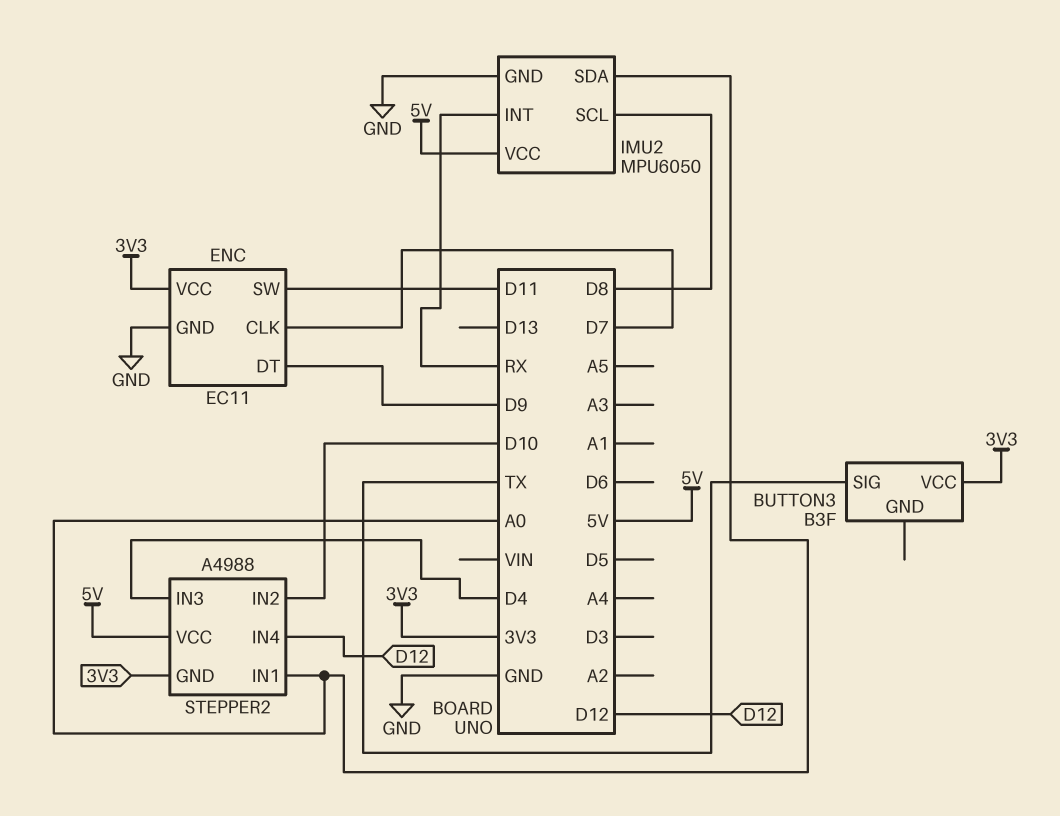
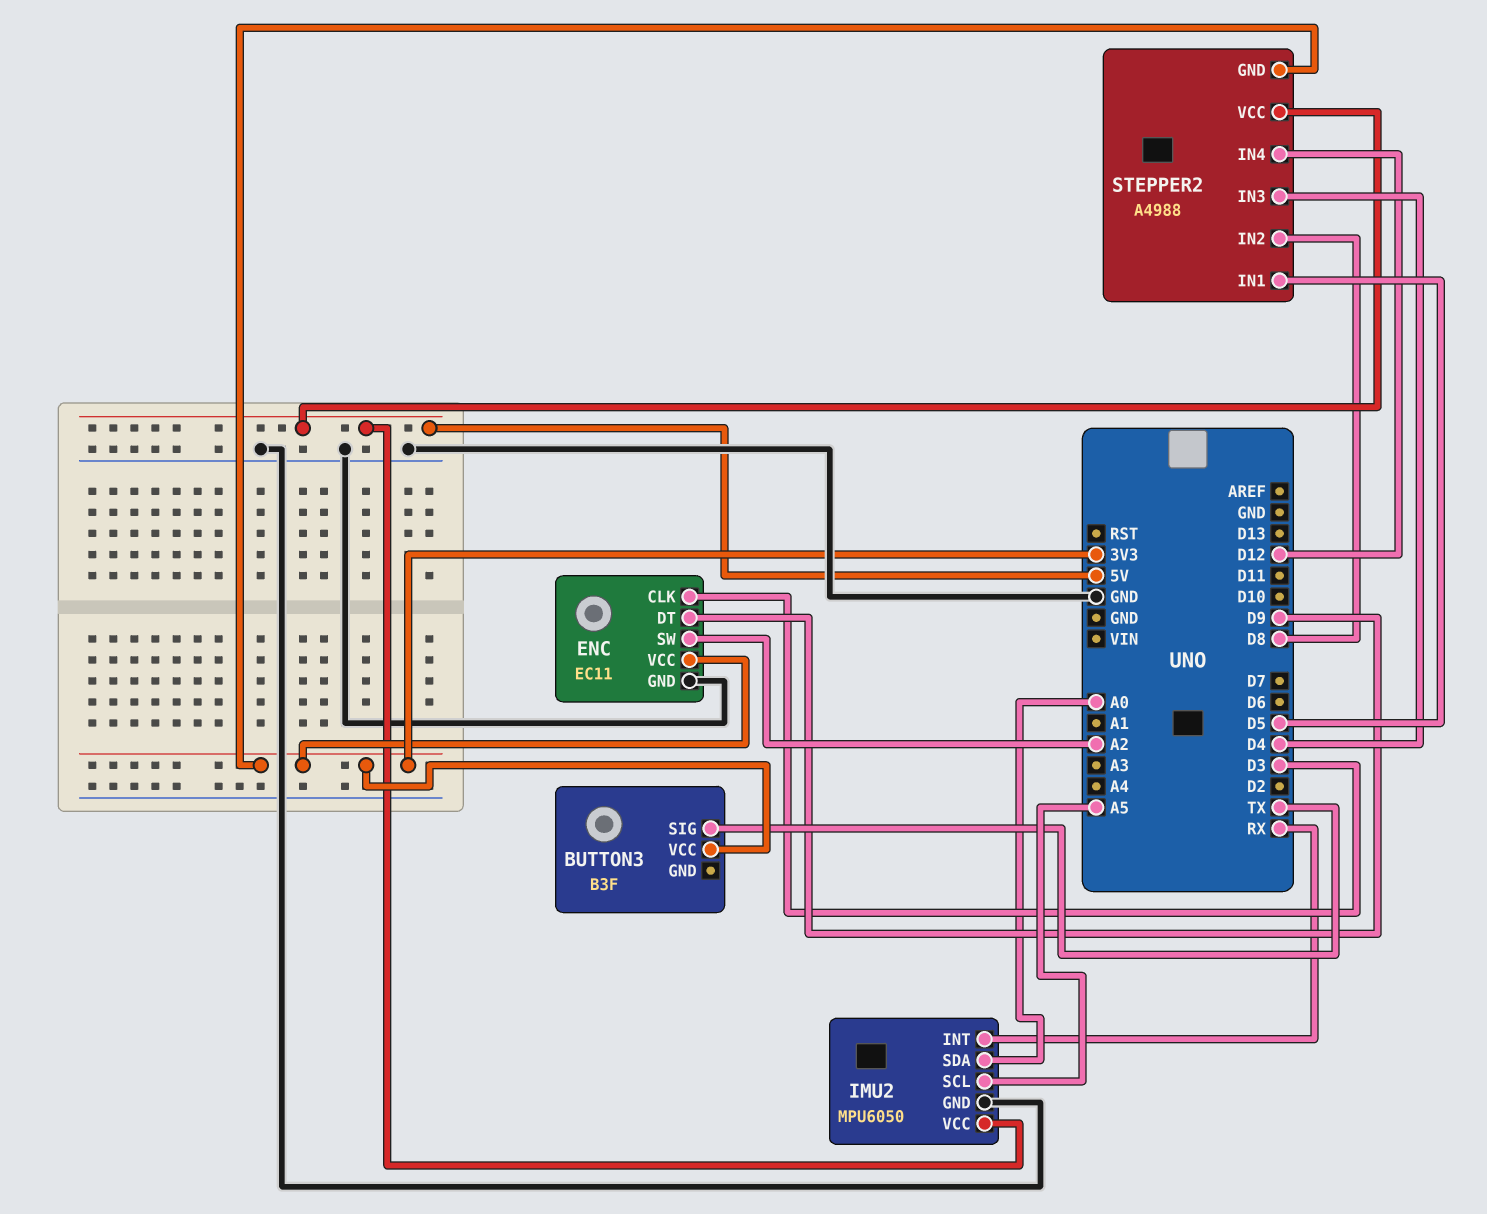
ENC pin CLK: D7 -> D3
ENC pin SW: D11 -> A2
IMU2 pin SCL: D8 -> A5
STEPPER2 pin IN1: A0 -> D5
STEPPER2 pin IN2: D10 -> D8

